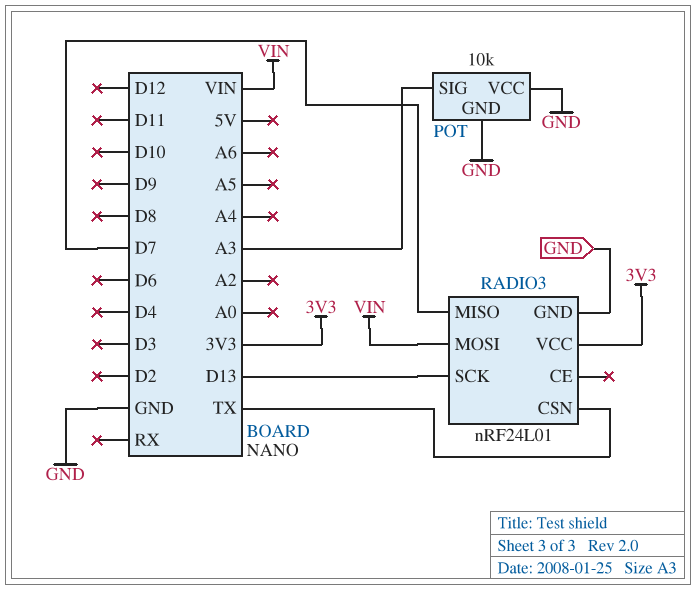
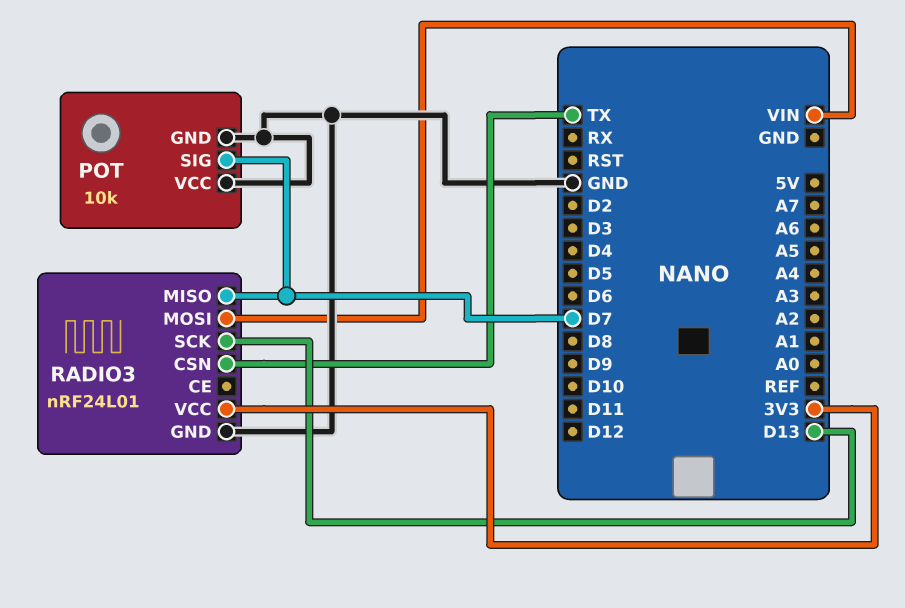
POT pin SIG: A3 -> D7

